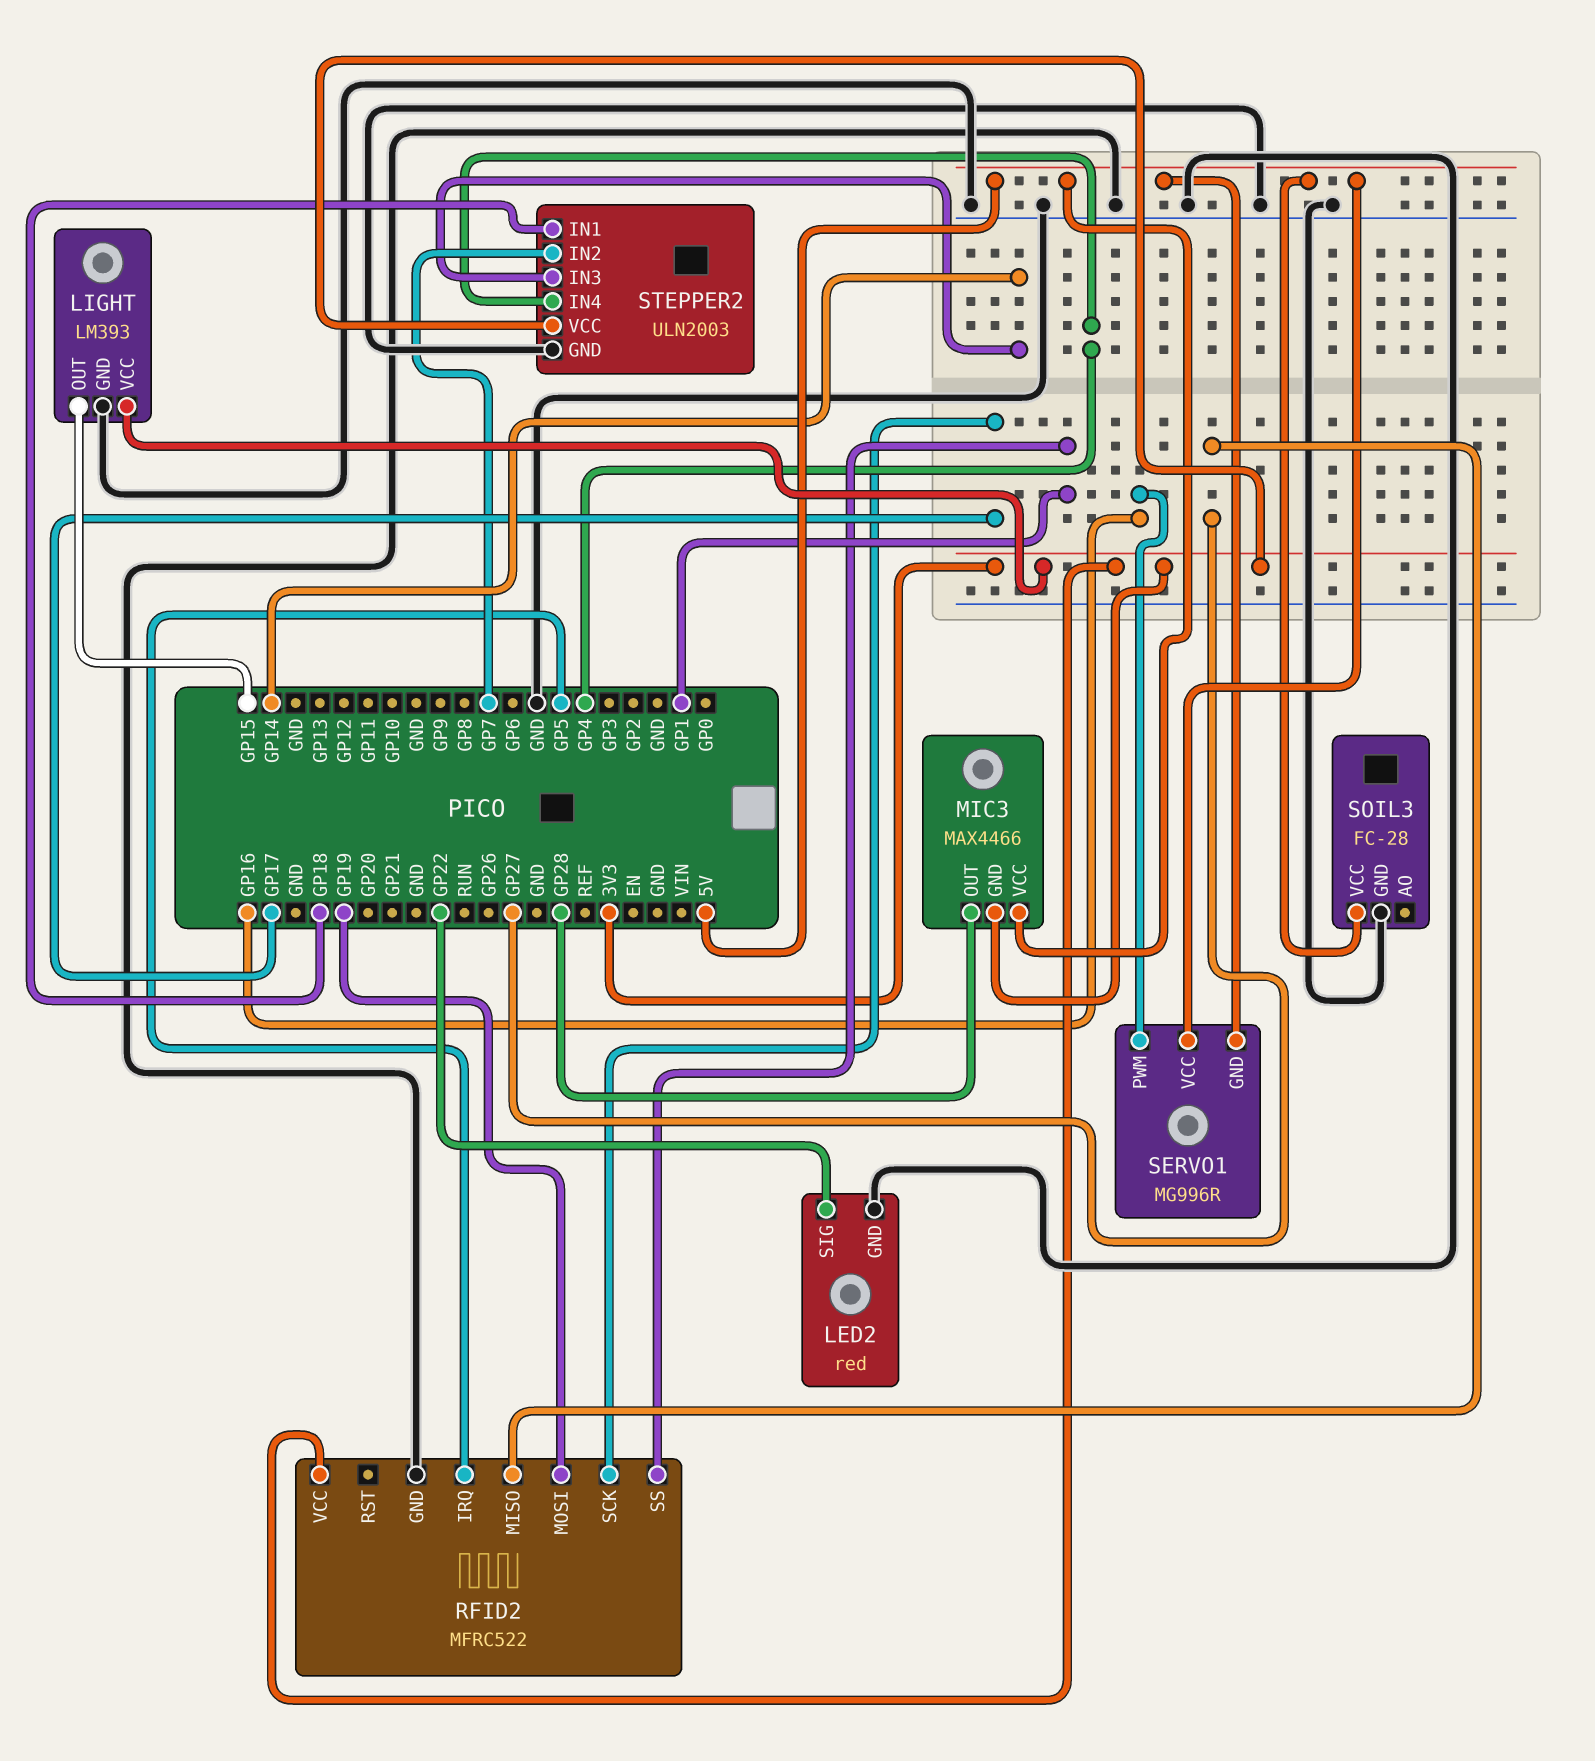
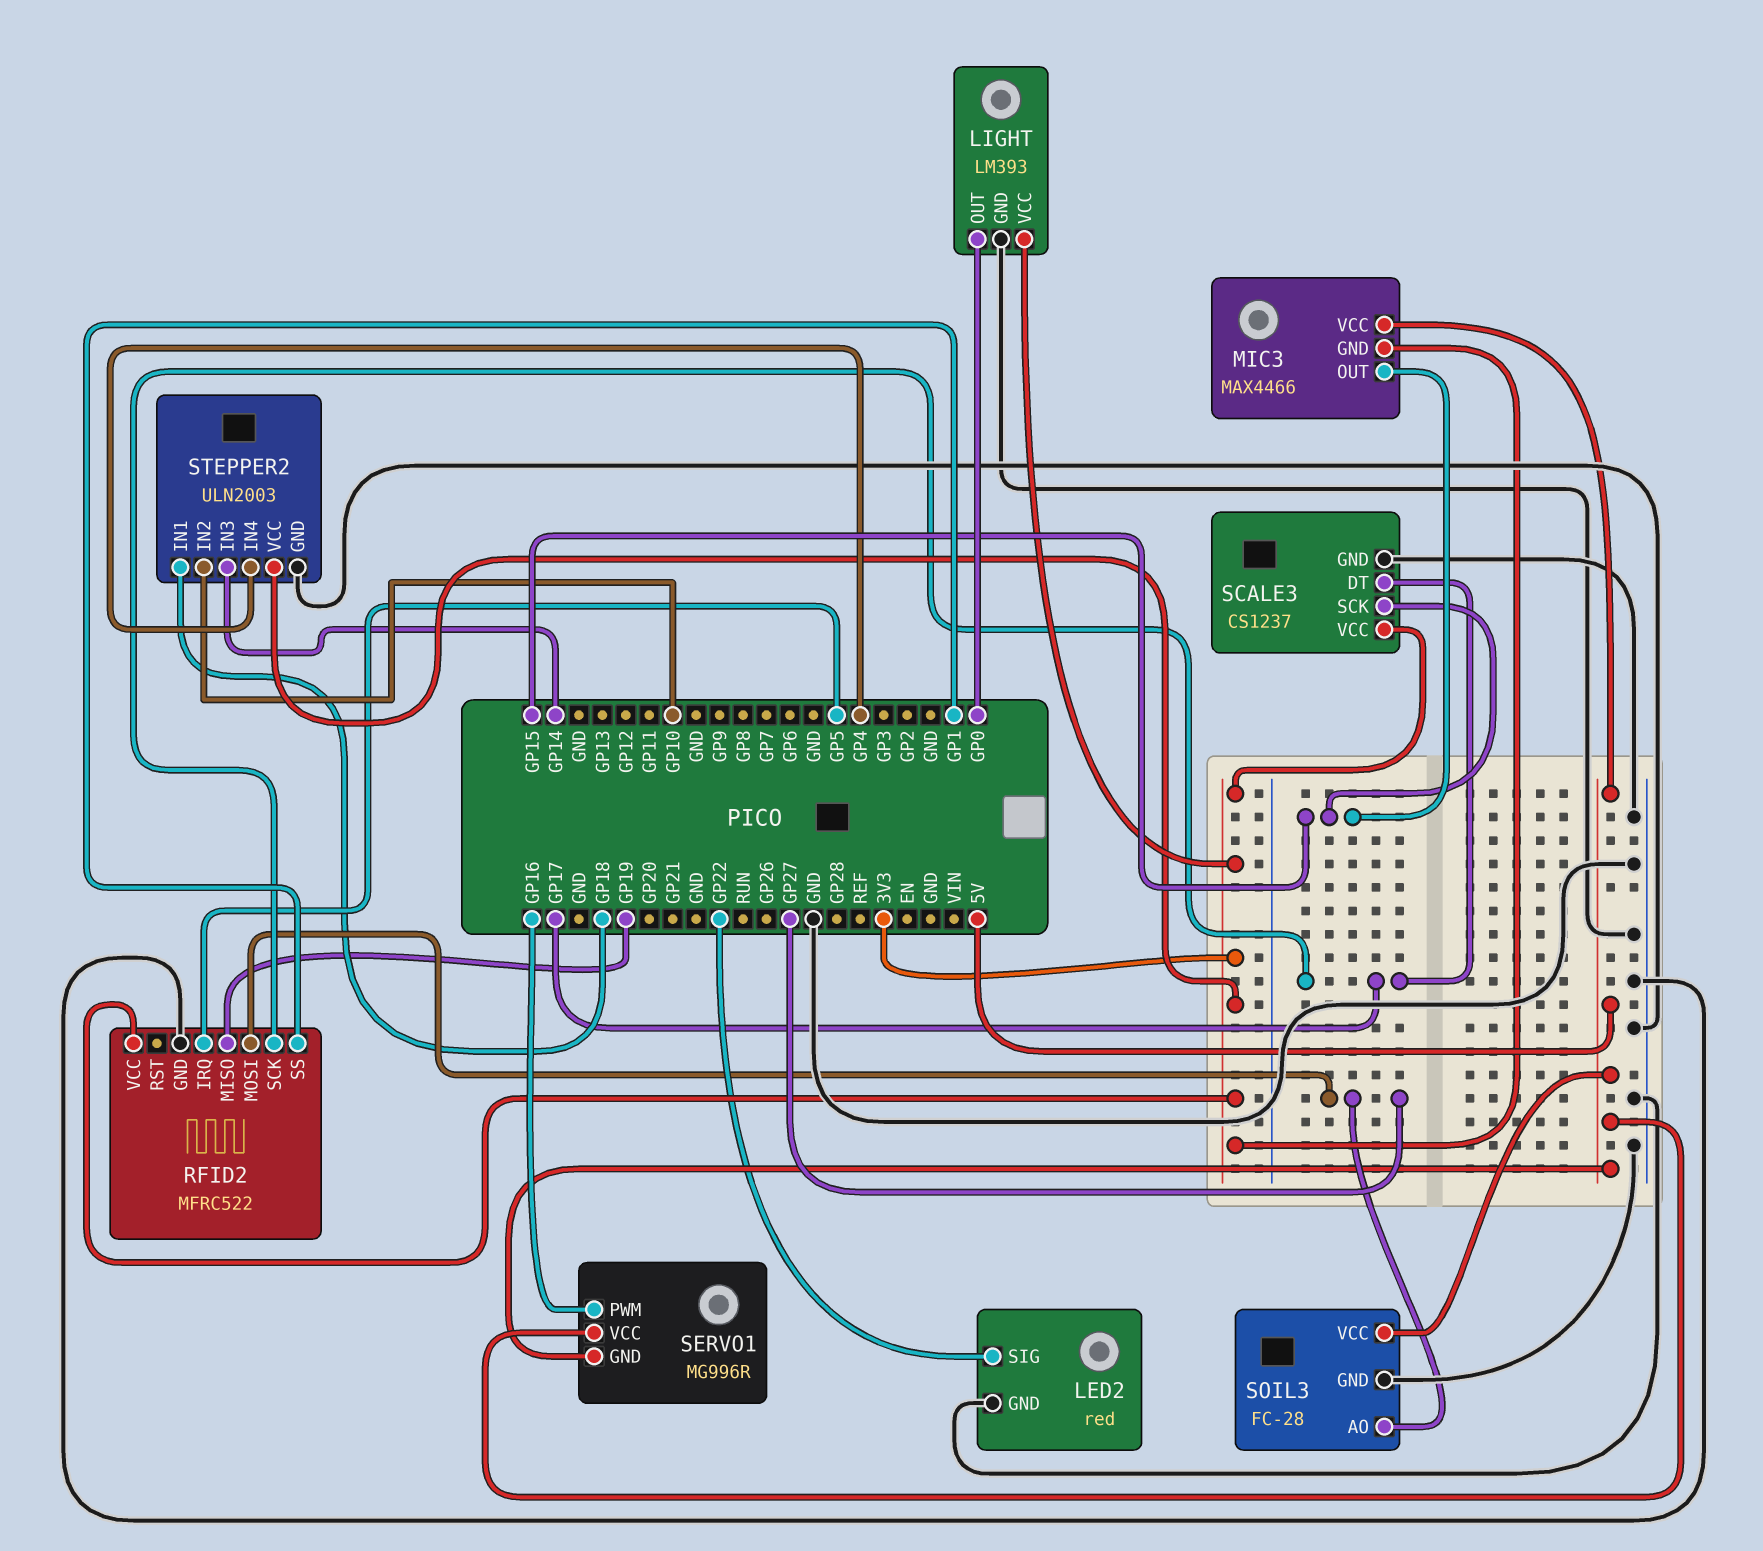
LIGHT pin OUT: GP15 -> GP0
MIC3 pin OUT: GP28 -> GP15
RFID2 pin MISO: GP27 -> GP19
RFID2 pin MOSI: GP19 -> GP27
SCALE3: none -> CS1237
SCALE3 pin DT: none -> GP17
SCALE3 pin GND: none -> GND
SCALE3 pin SCK: none -> GP15
SCALE3 pin VCC: none -> 3V3
SOIL3 pin AO: none -> GP27
STEPPER2 pin IN2: GP7 -> GP10

